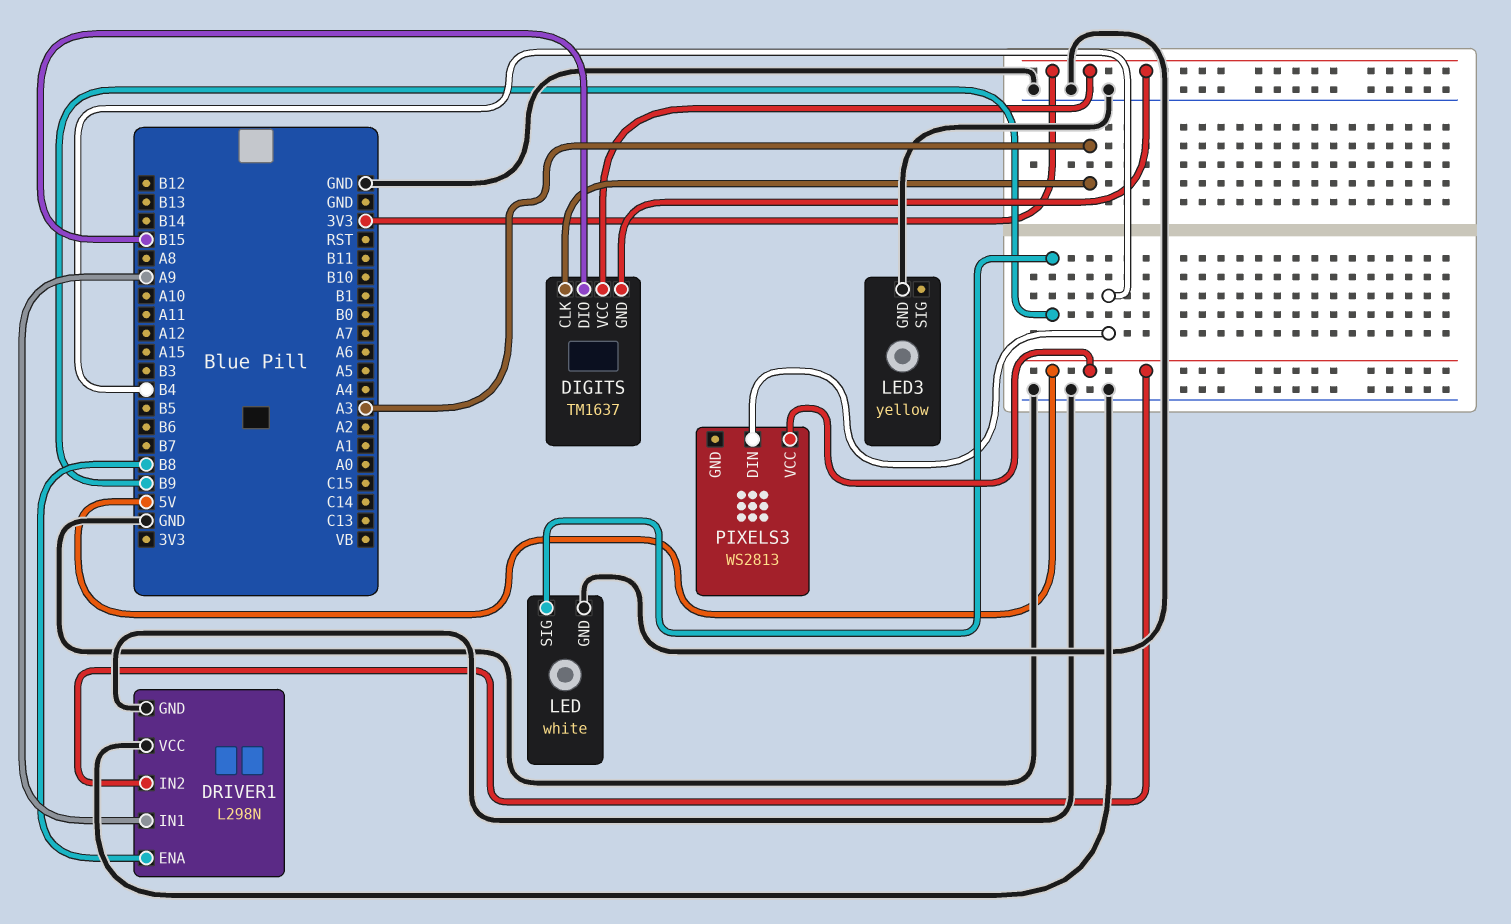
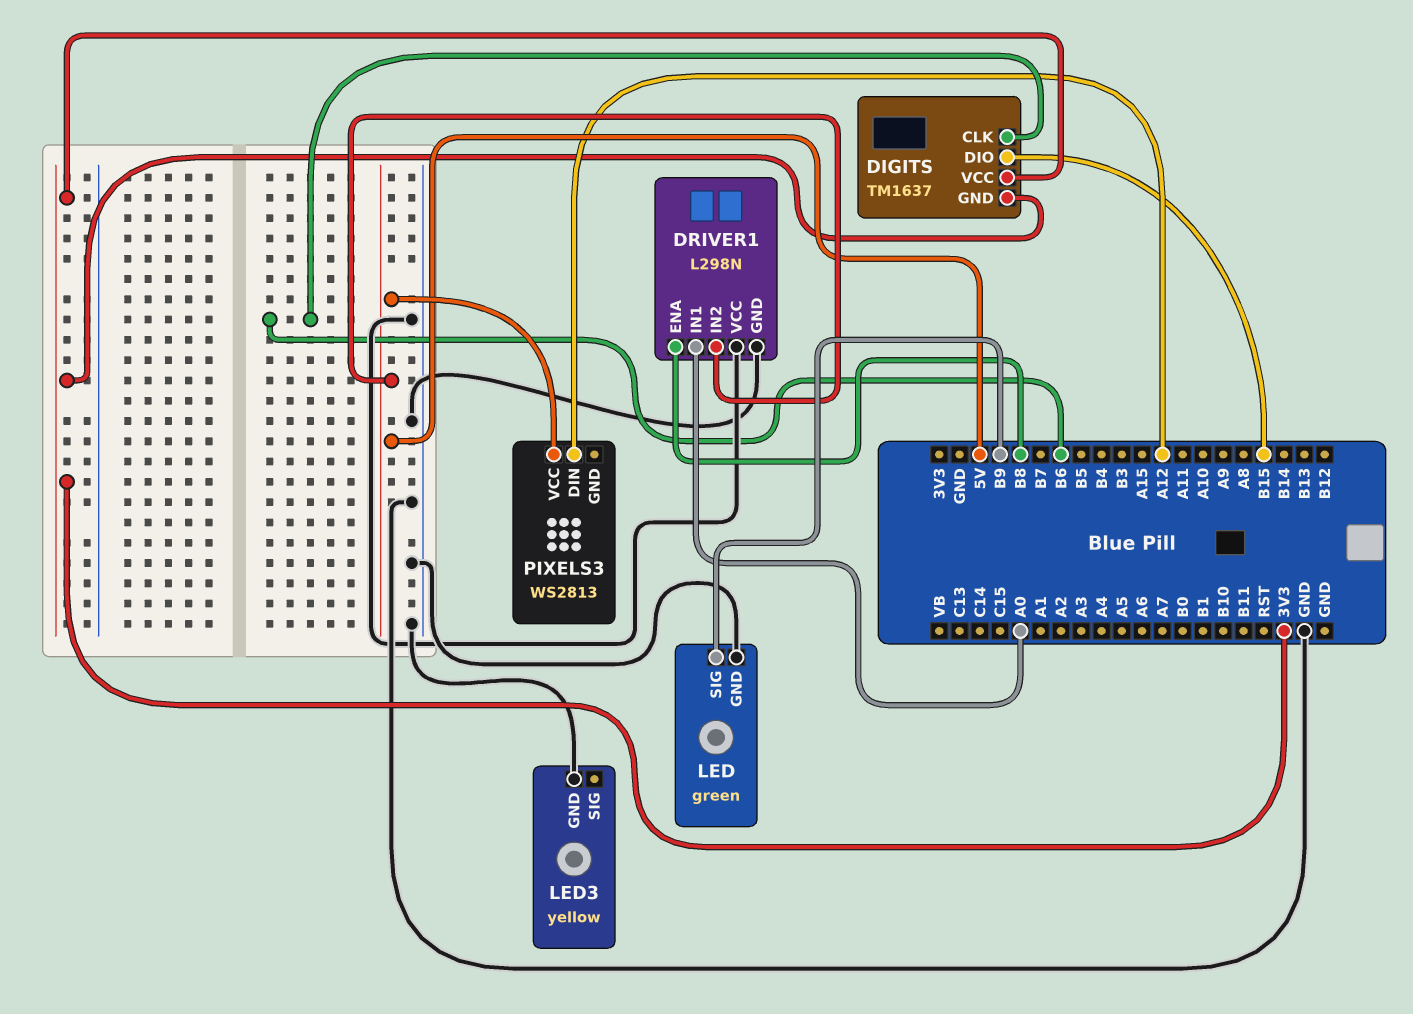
DIGITS pin CLK: A3 -> B6
DRIVER1 pin IN1: A9 -> A0
LED: white -> green
PIXELS3 pin DIN: B4 -> A12

